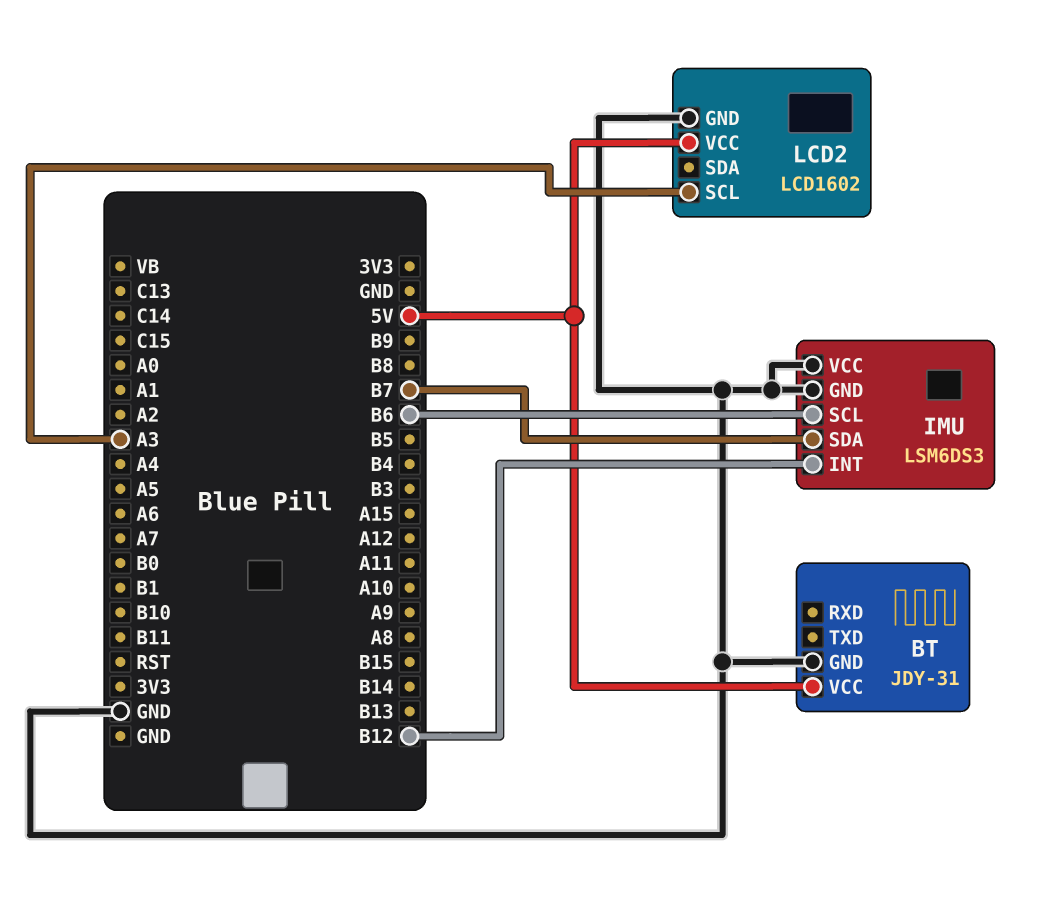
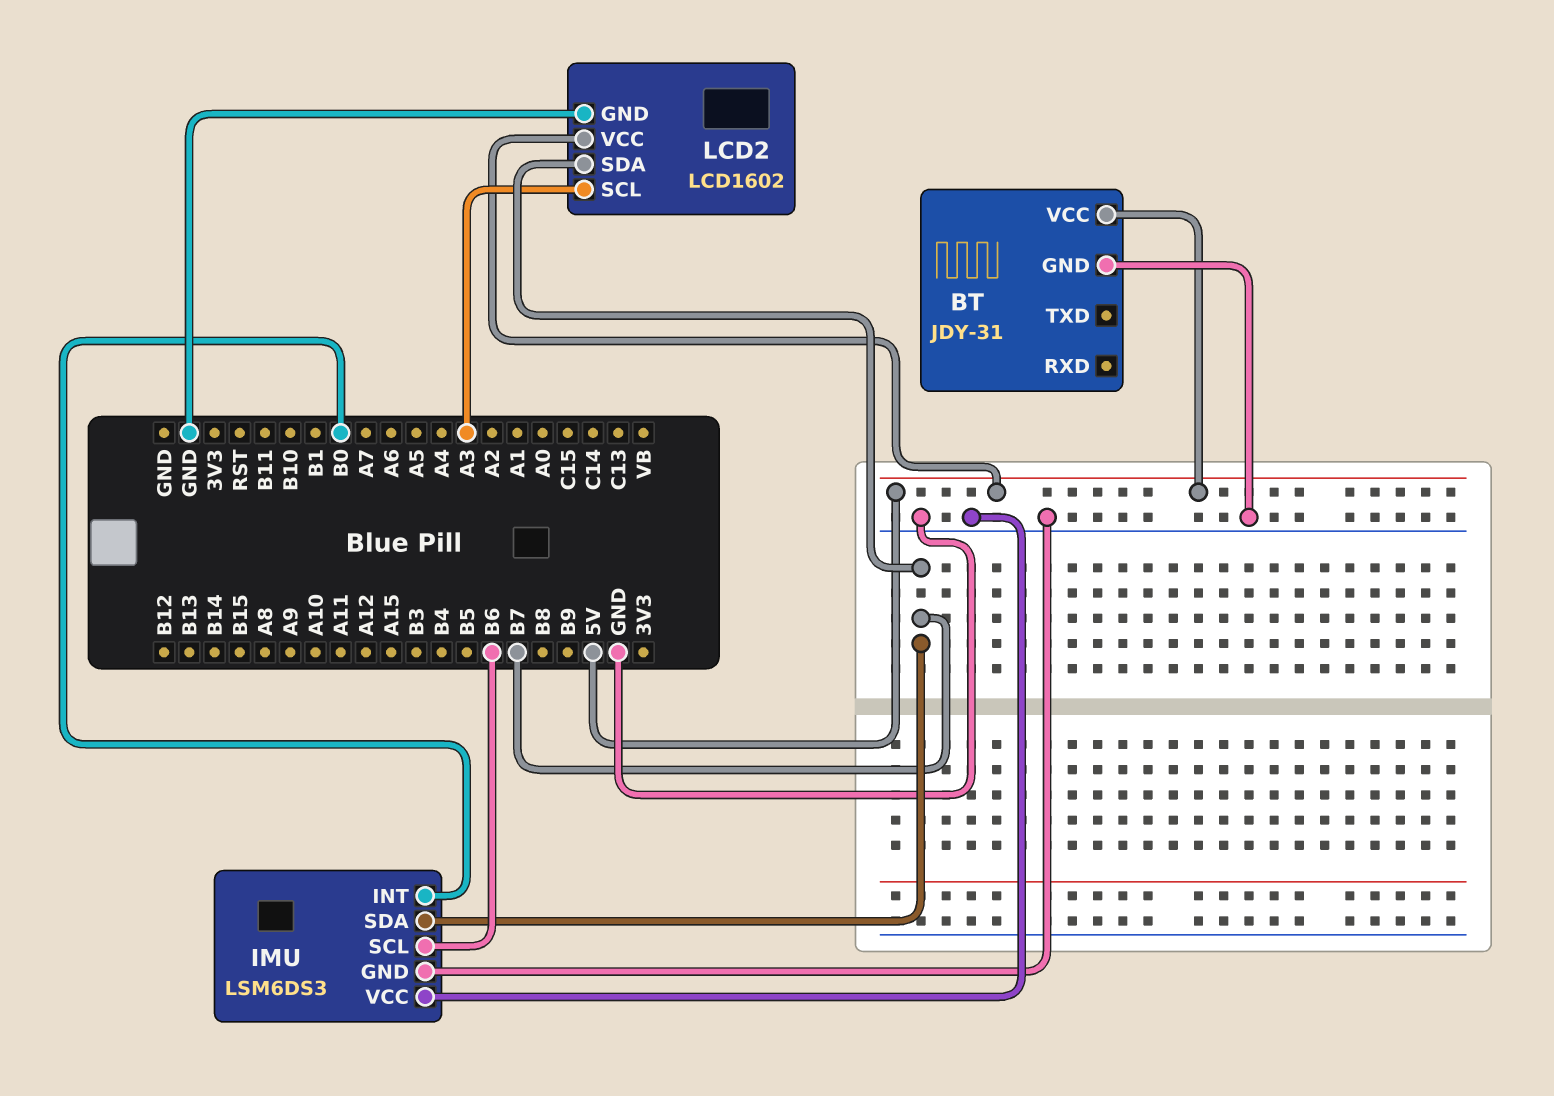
IMU pin INT: B12 -> B0
LCD2 pin SDA: none -> B7

